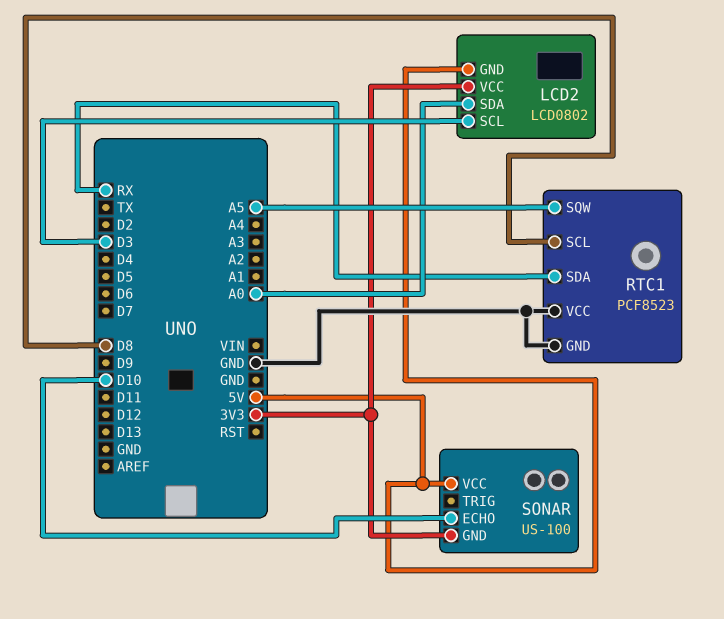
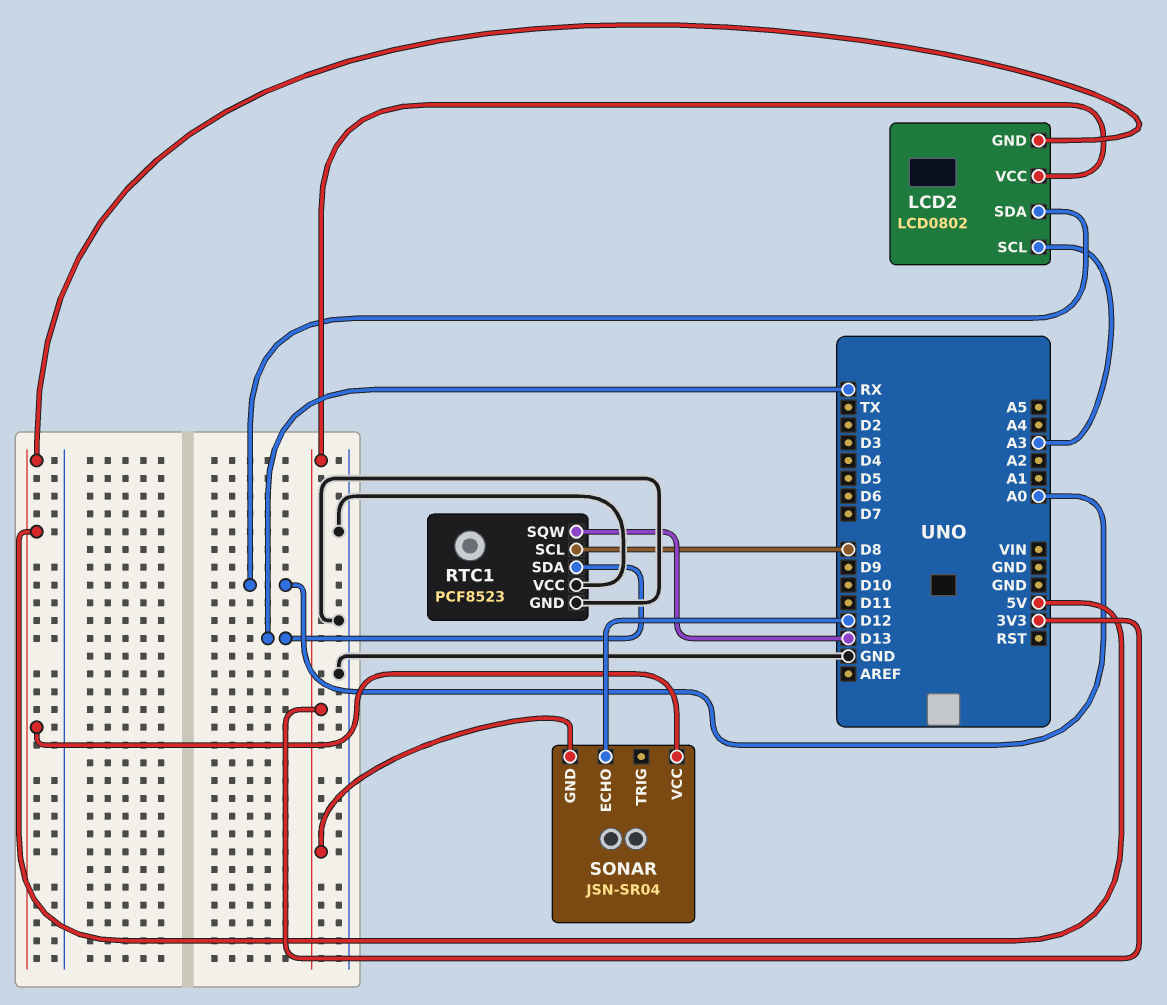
LCD2 pin SCL: D3 -> A3
RTC1 pin SQW: A5 -> D13
SONAR: US-100 -> JSN-SR04
SONAR pin ECHO: D10 -> D12

